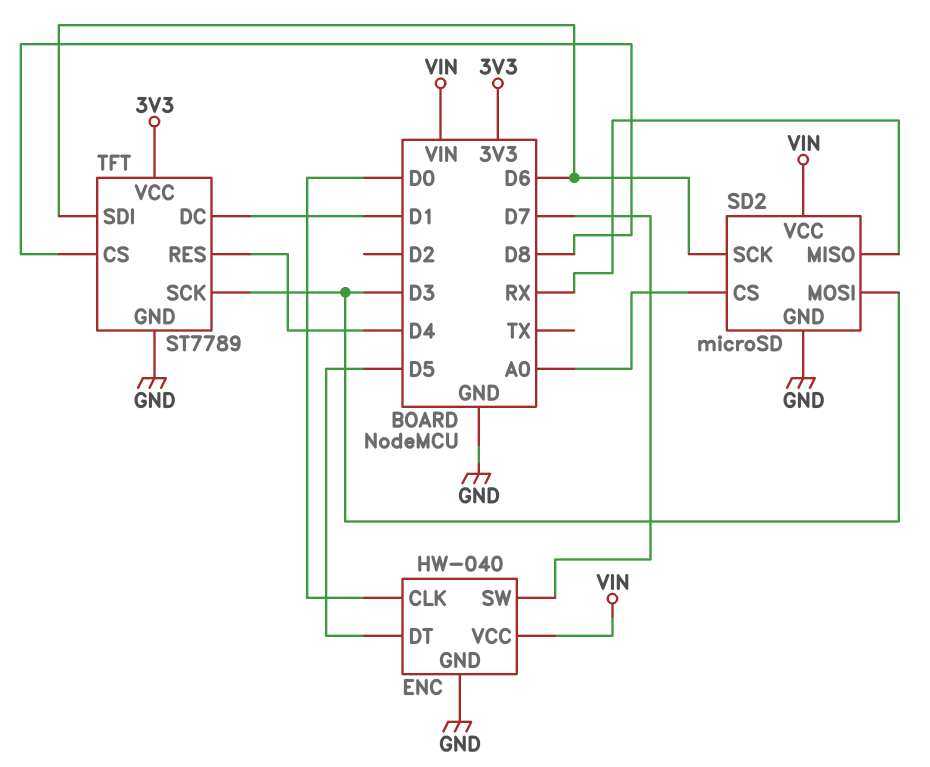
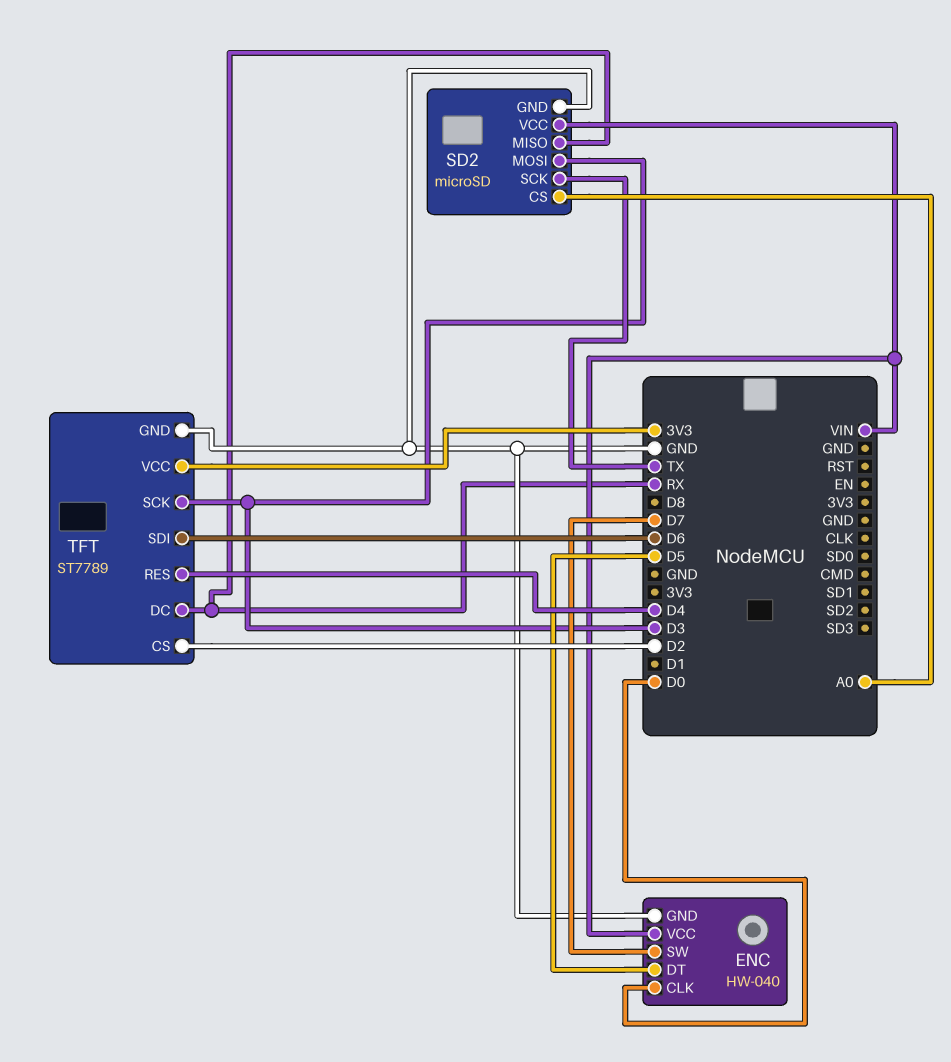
SD2 pin SCK: D6 -> TX
TFT pin CS: D8 -> D2
TFT pin DC: D1 -> RX

